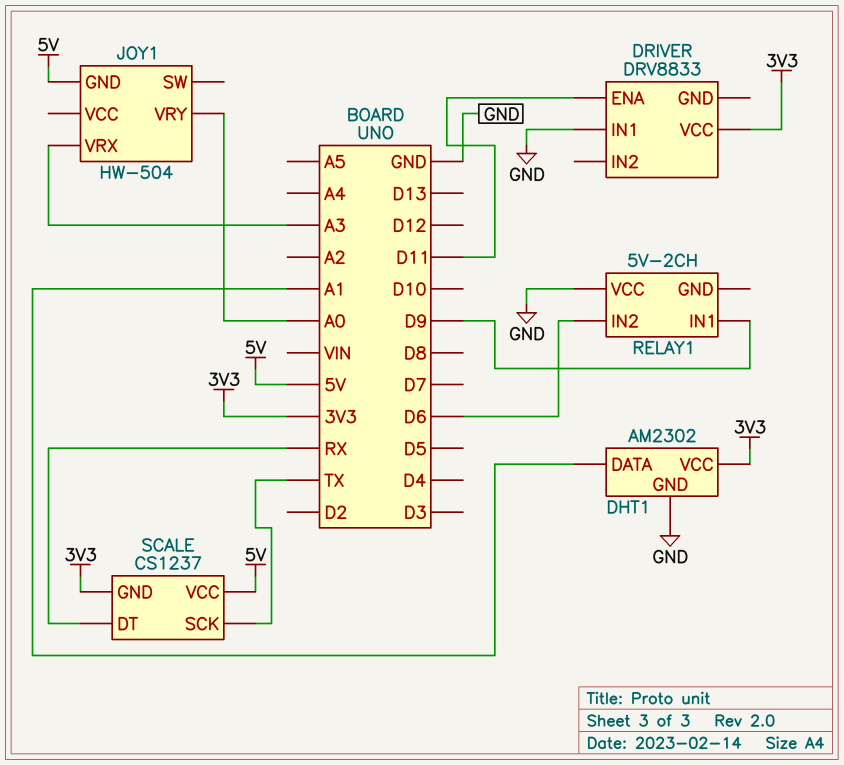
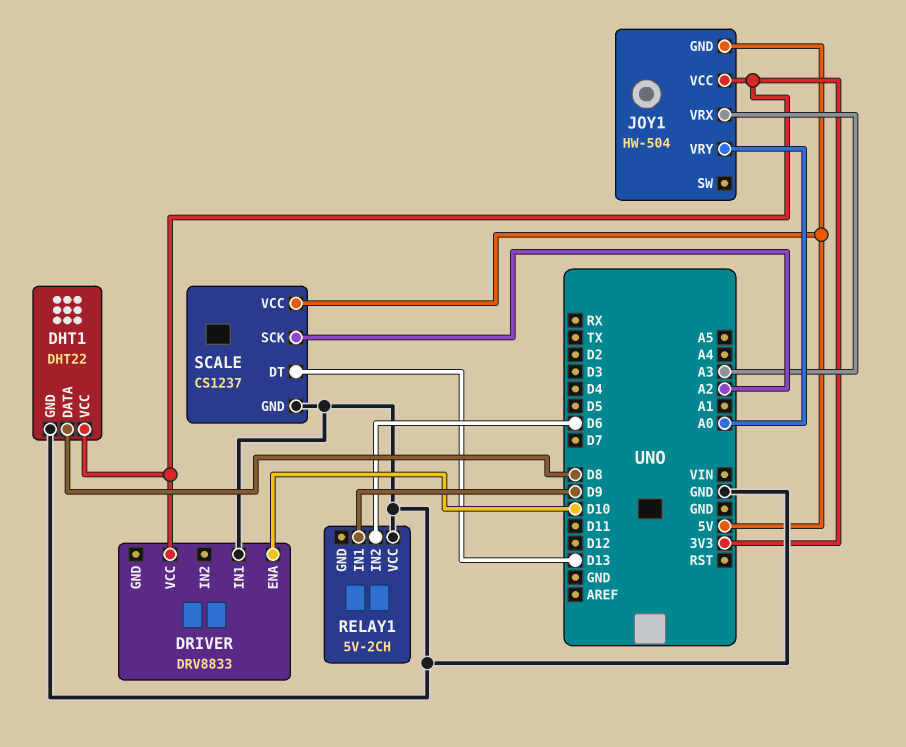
DHT1: AM2302 -> DHT22
DHT1 pin DATA: A1 -> D8
DRIVER pin ENA: D11 -> D10
JOY1 pin VCC: none -> 3V3
SCALE pin DT: RX -> D13
SCALE pin GND: 3V3 -> GND
SCALE pin SCK: TX -> A2

